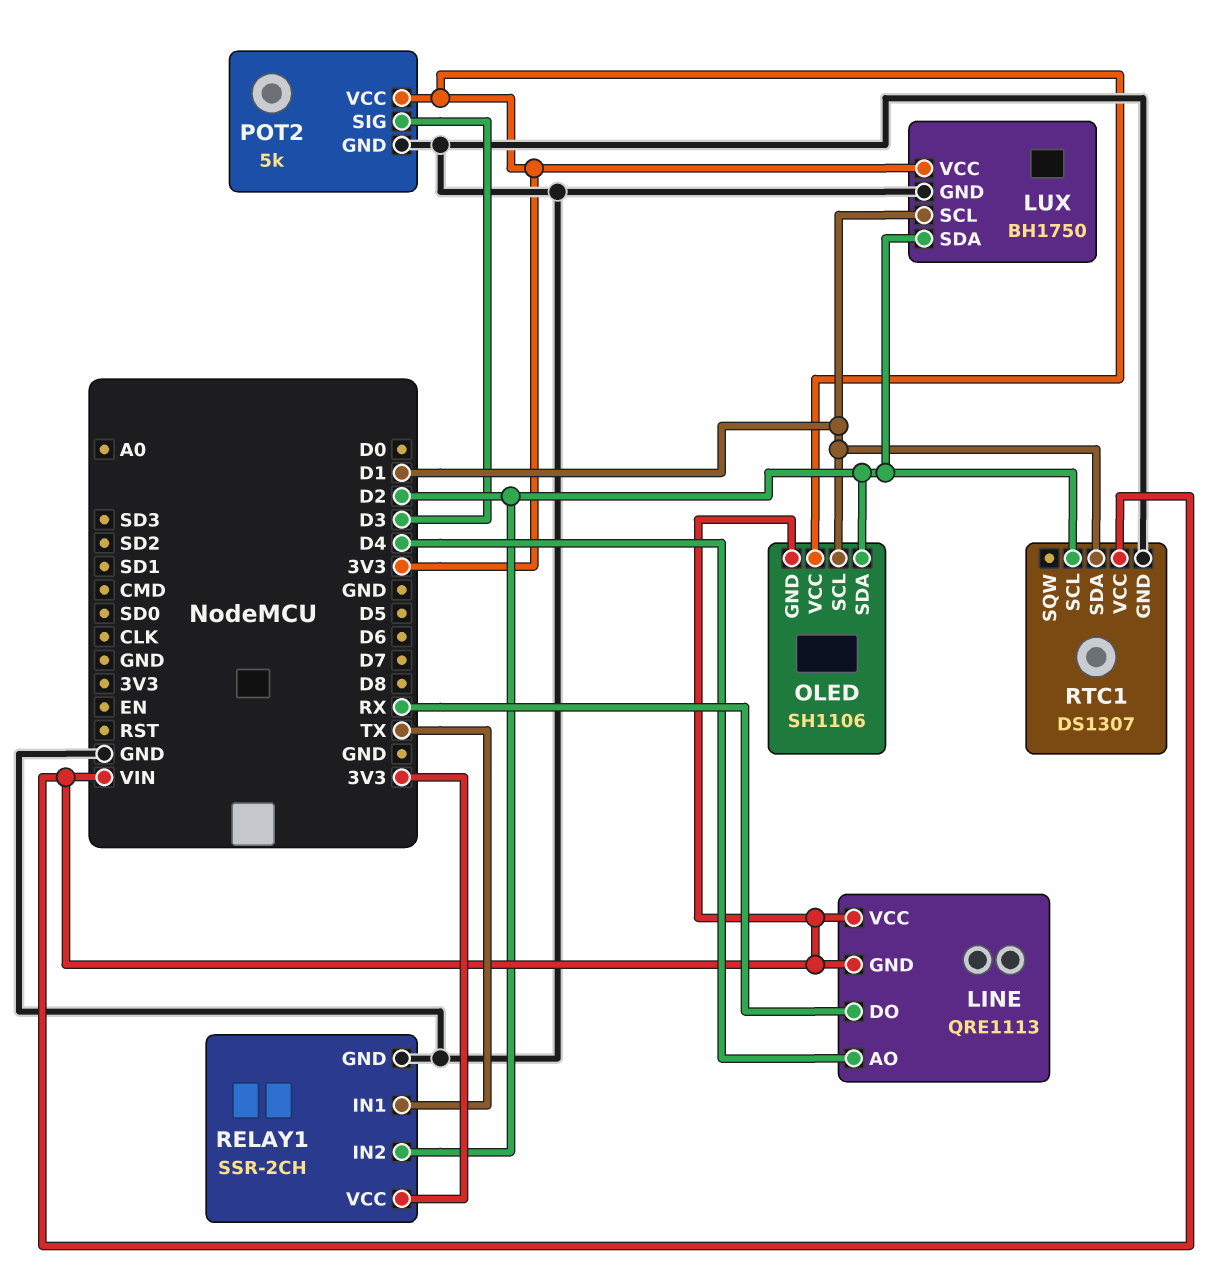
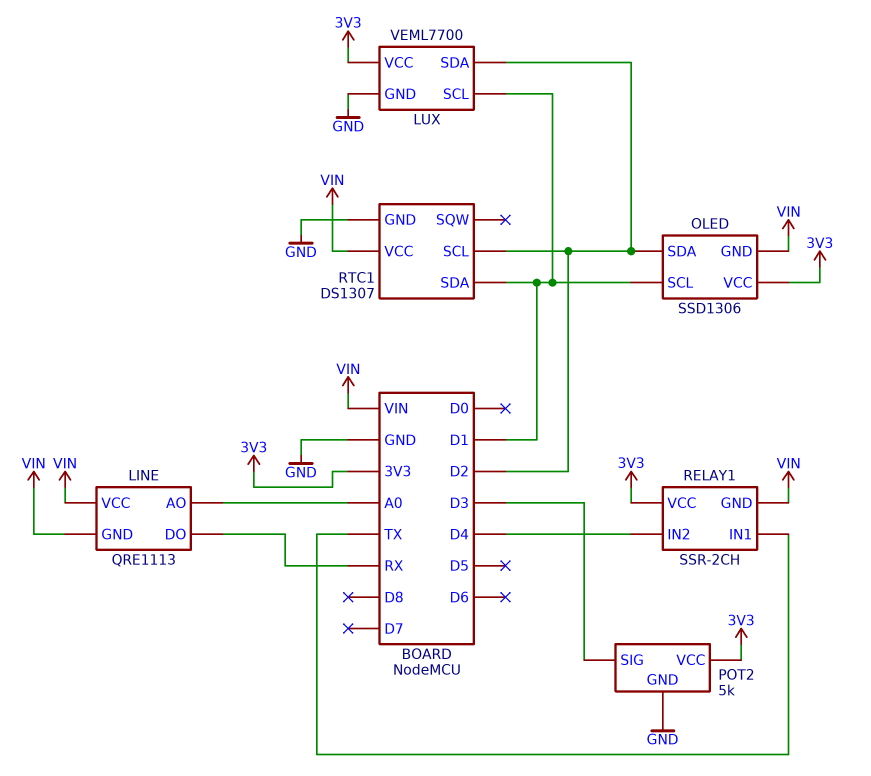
LINE pin AO: D4 -> A0
LUX: BH1750 -> VEML7700
OLED: SH1106 -> SSD1306
RELAY1 pin GND: GND -> VIN
RELAY1 pin IN2: D2 -> D4

